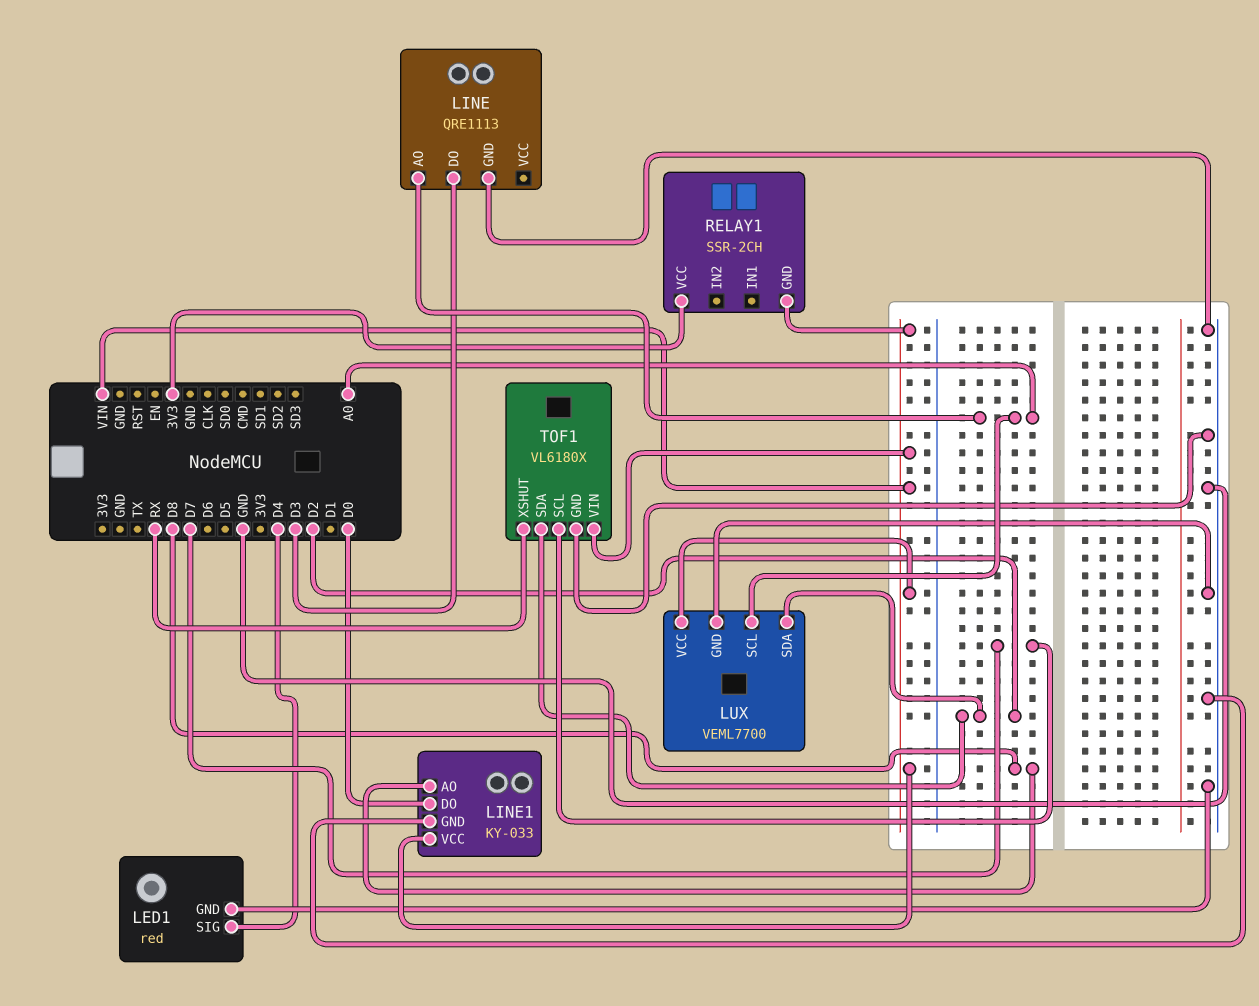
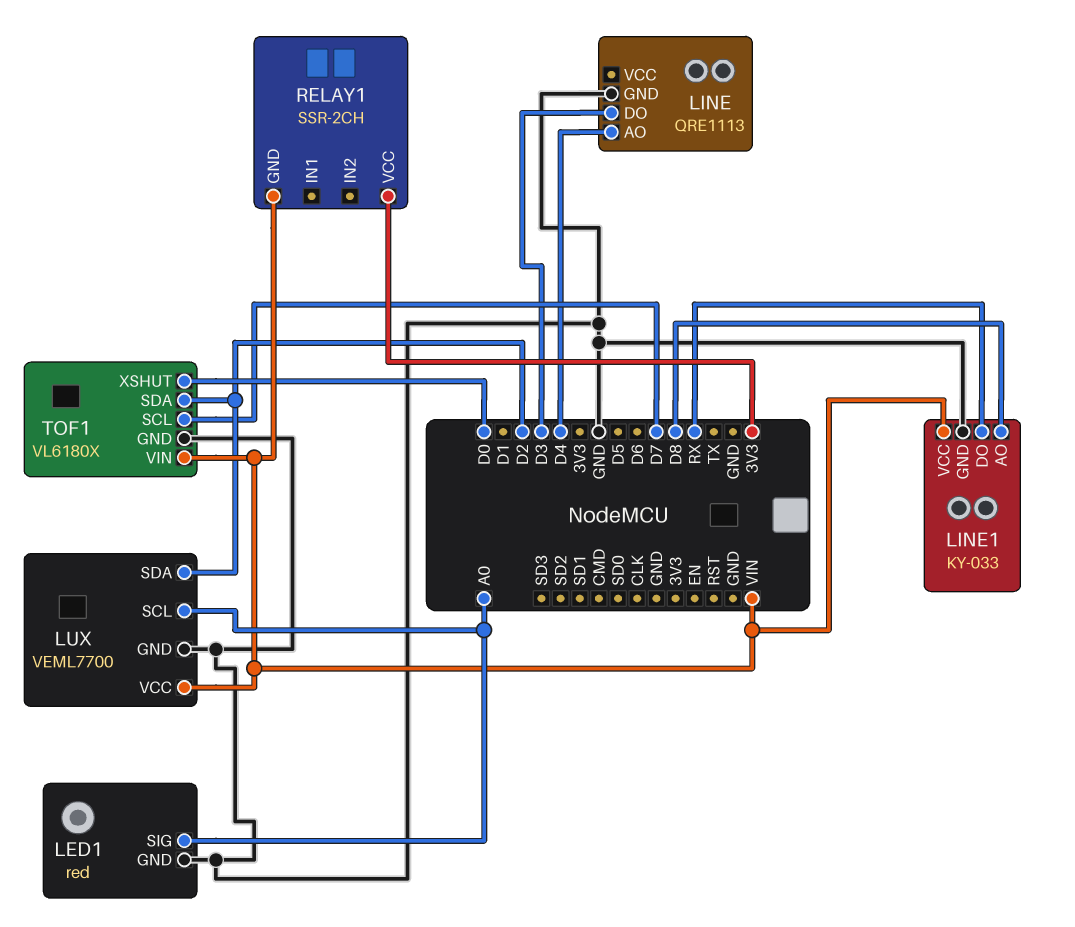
LED1 pin SIG: D4 -> A0
LINE pin AO: A0 -> D4
LINE1 pin DO: D0 -> RX
TOF1 pin XSHUT: RX -> D0

